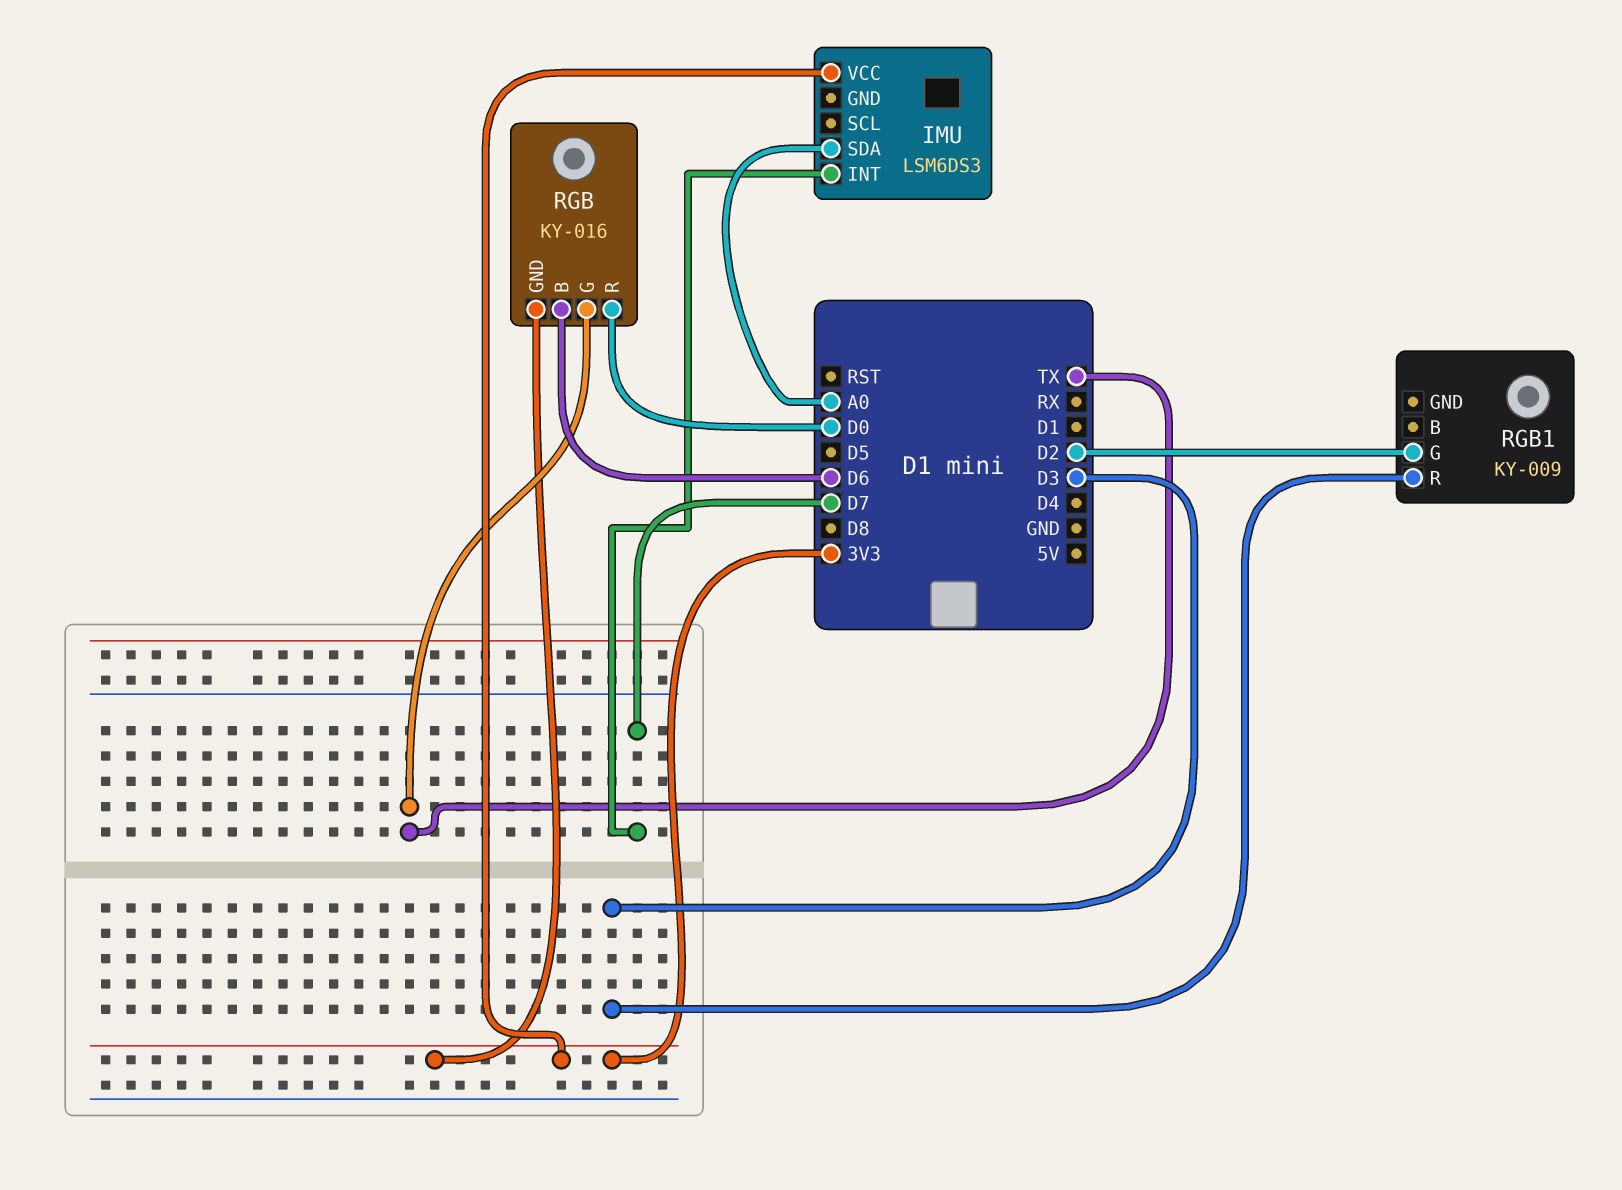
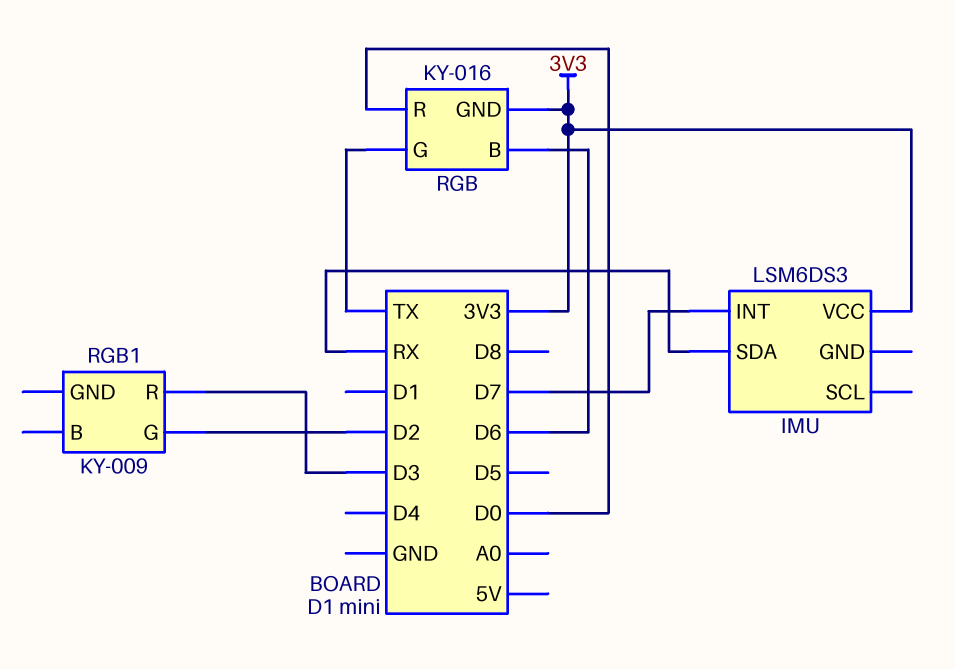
IMU pin SDA: A0 -> RX

